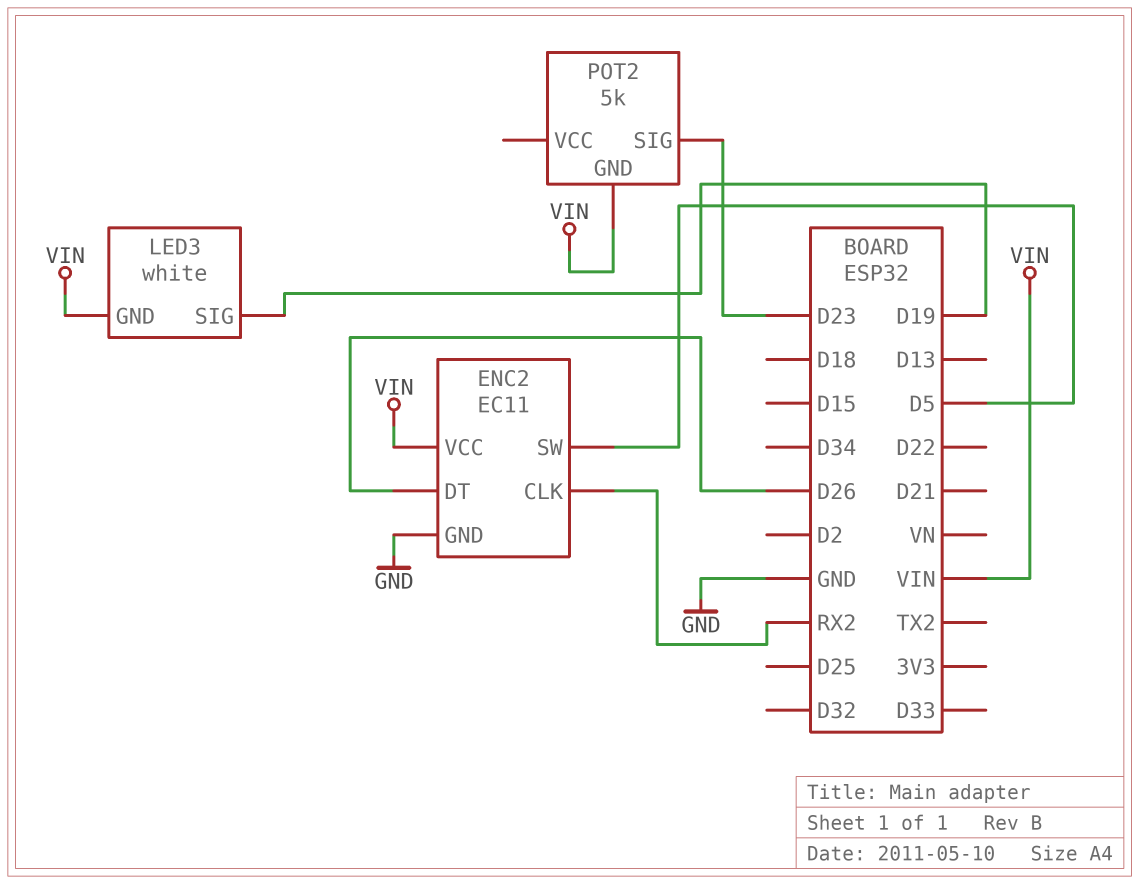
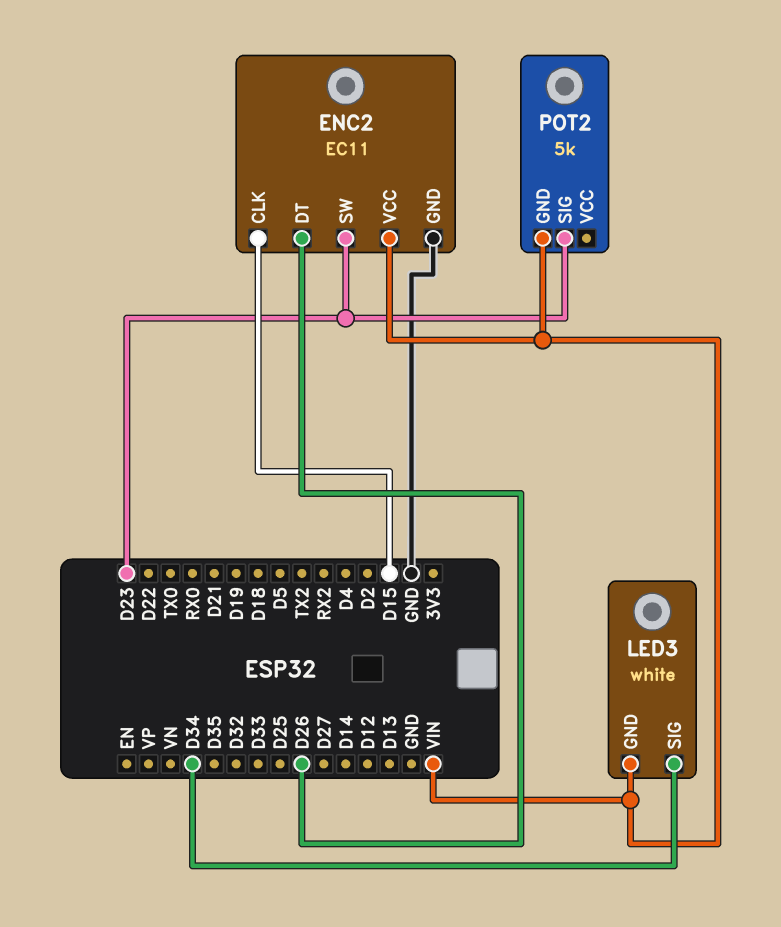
ENC2 pin CLK: RX2 -> D15
ENC2 pin SW: D5 -> D23
LED3 pin SIG: D19 -> D34

